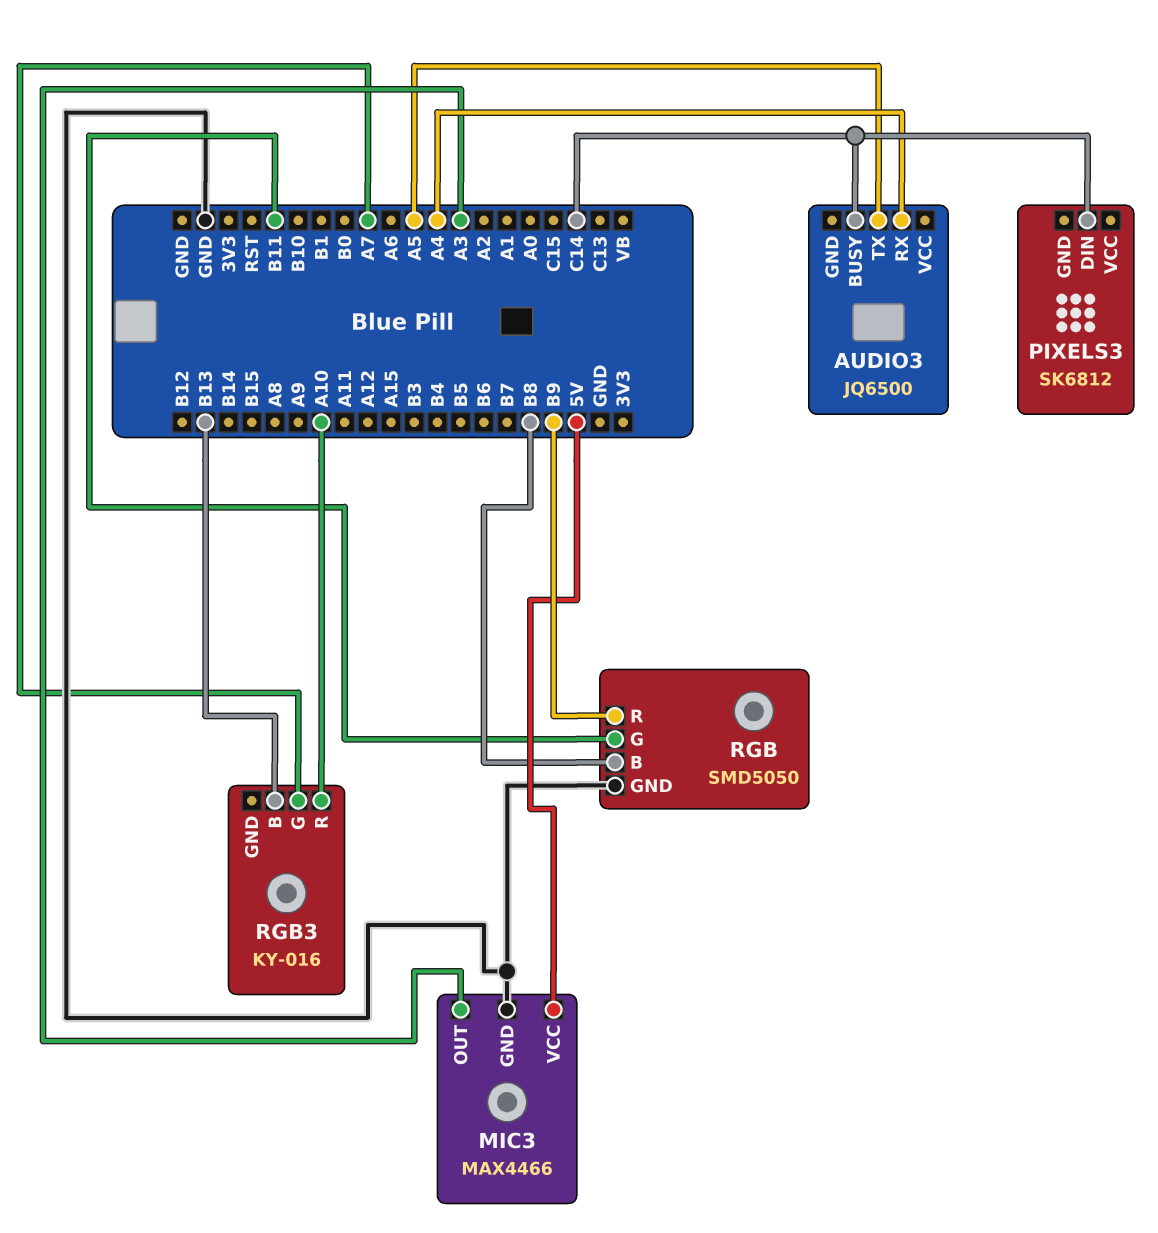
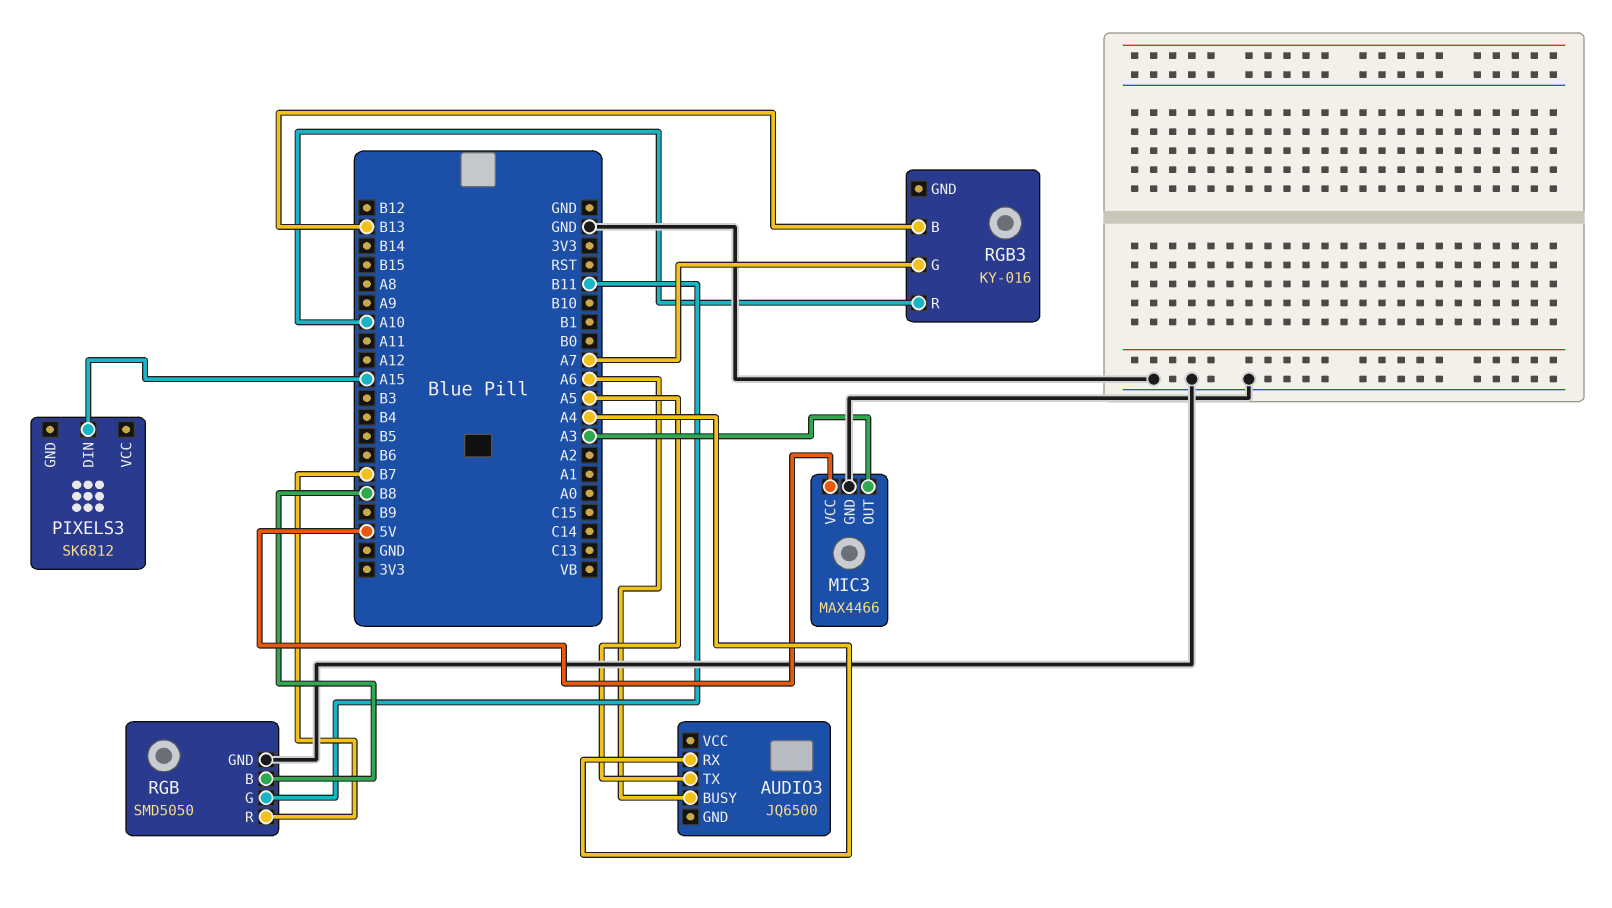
AUDIO3 pin BUSY: C14 -> A6
PIXELS3 pin DIN: C14 -> A15
RGB pin R: B9 -> B7

